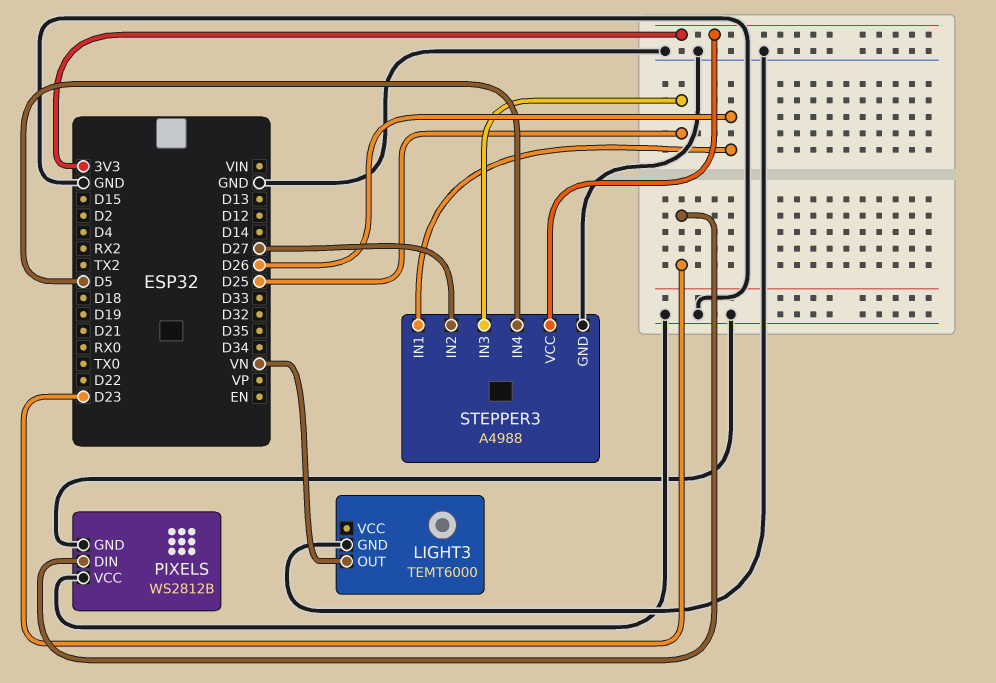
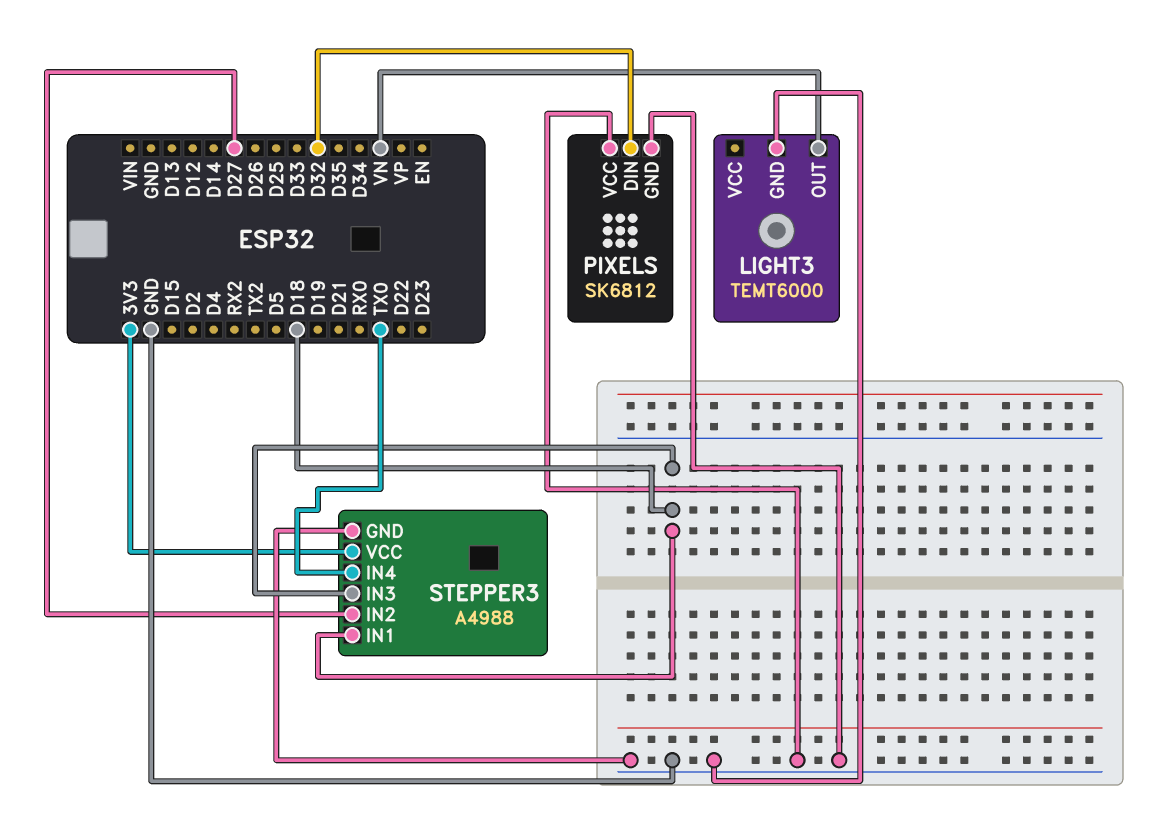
PIXELS: WS2812B -> SK6812
PIXELS pin DIN: D23 -> D32
STEPPER3 pin IN1: D26 -> D18
STEPPER3 pin IN3: D25 -> D18
STEPPER3 pin IN4: D5 -> TX0

